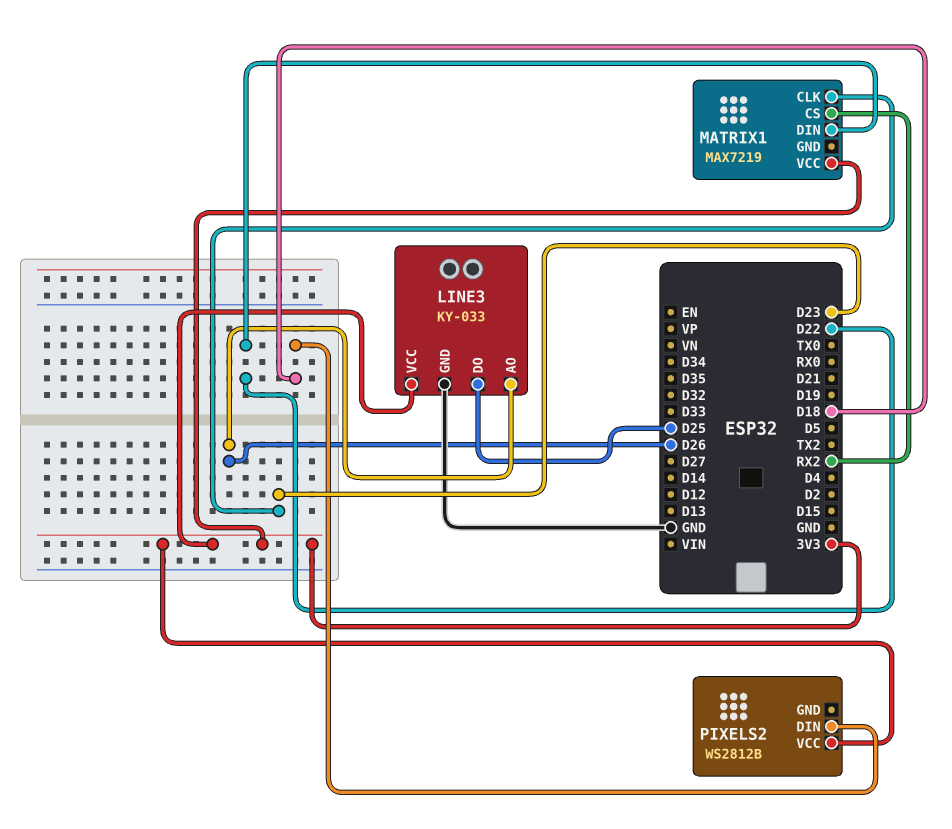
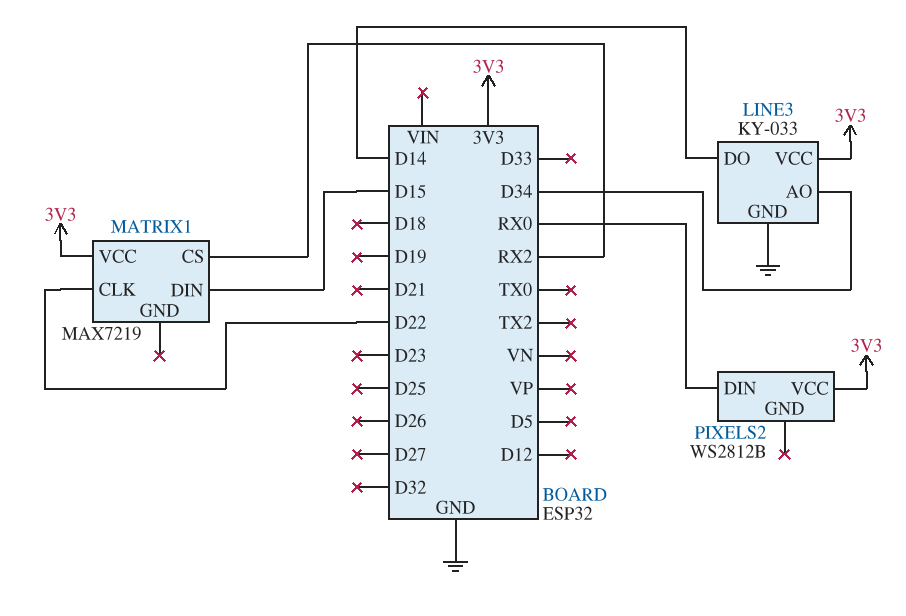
LINE3 pin AO: D26 -> D34
LINE3 pin DO: D25 -> D14
MATRIX1 pin CLK: D23 -> D22
MATRIX1 pin DIN: D22 -> D15
PIXELS2 pin DIN: D18 -> RX0

